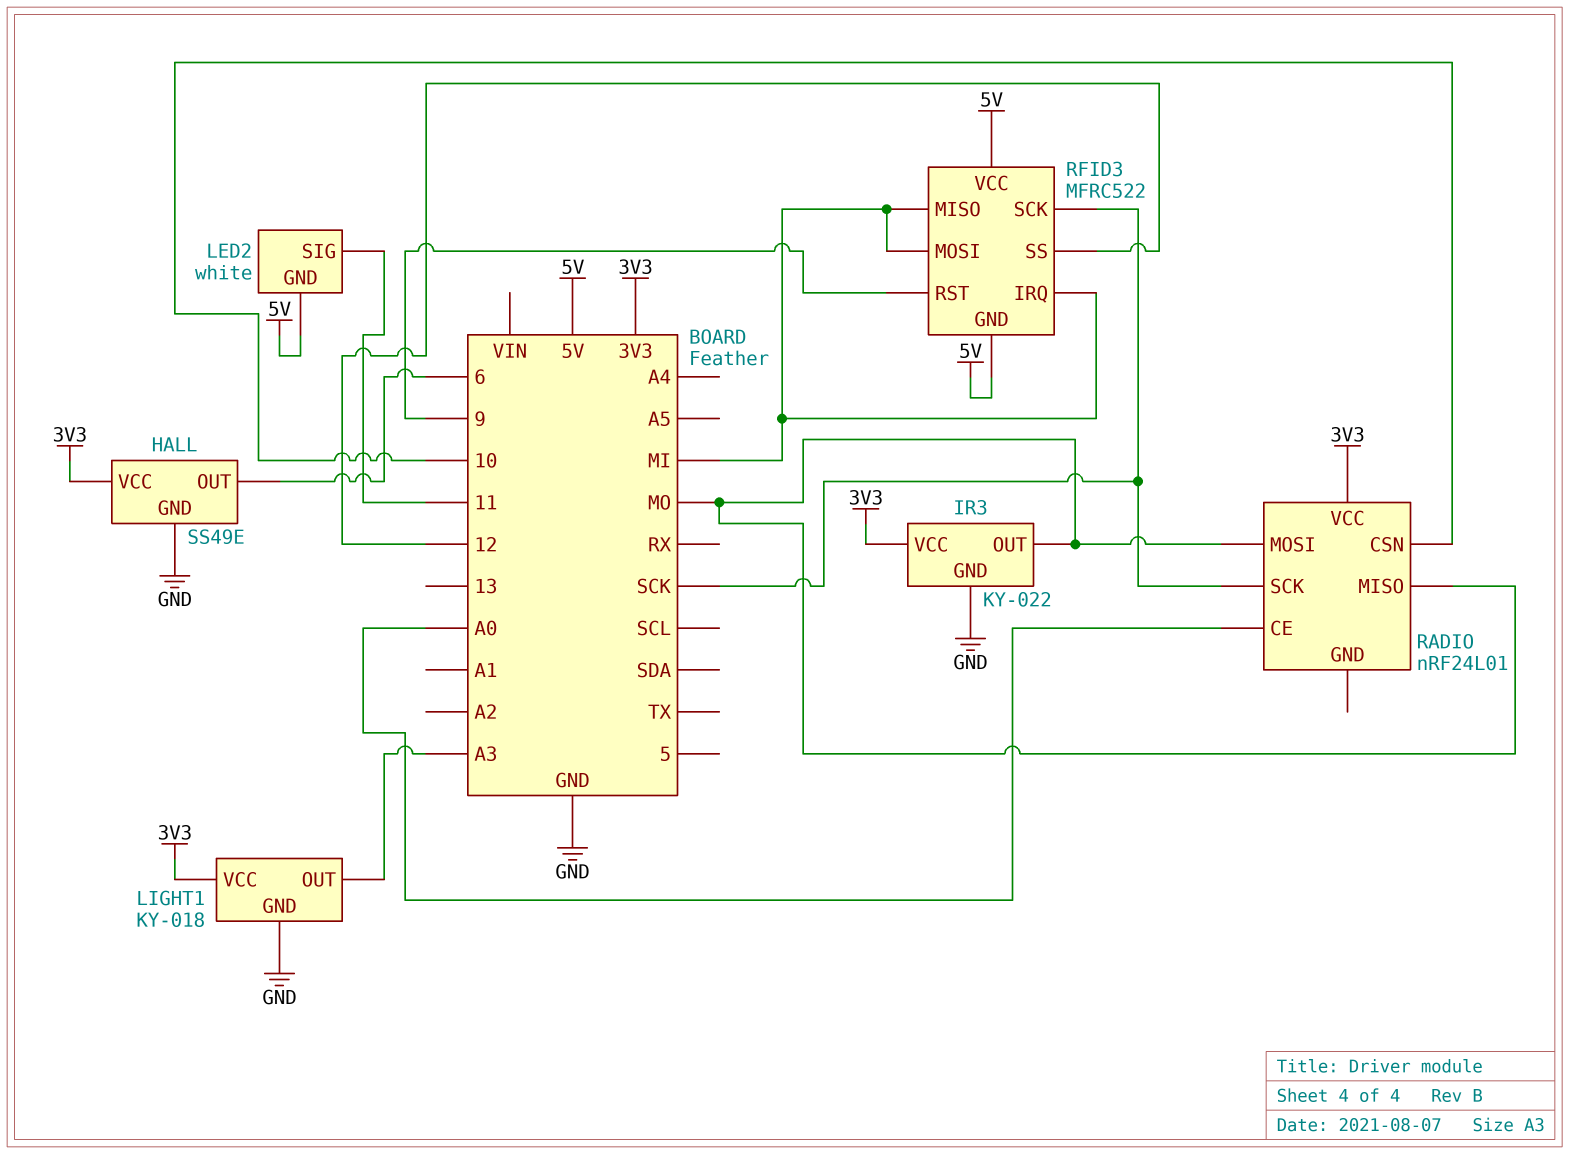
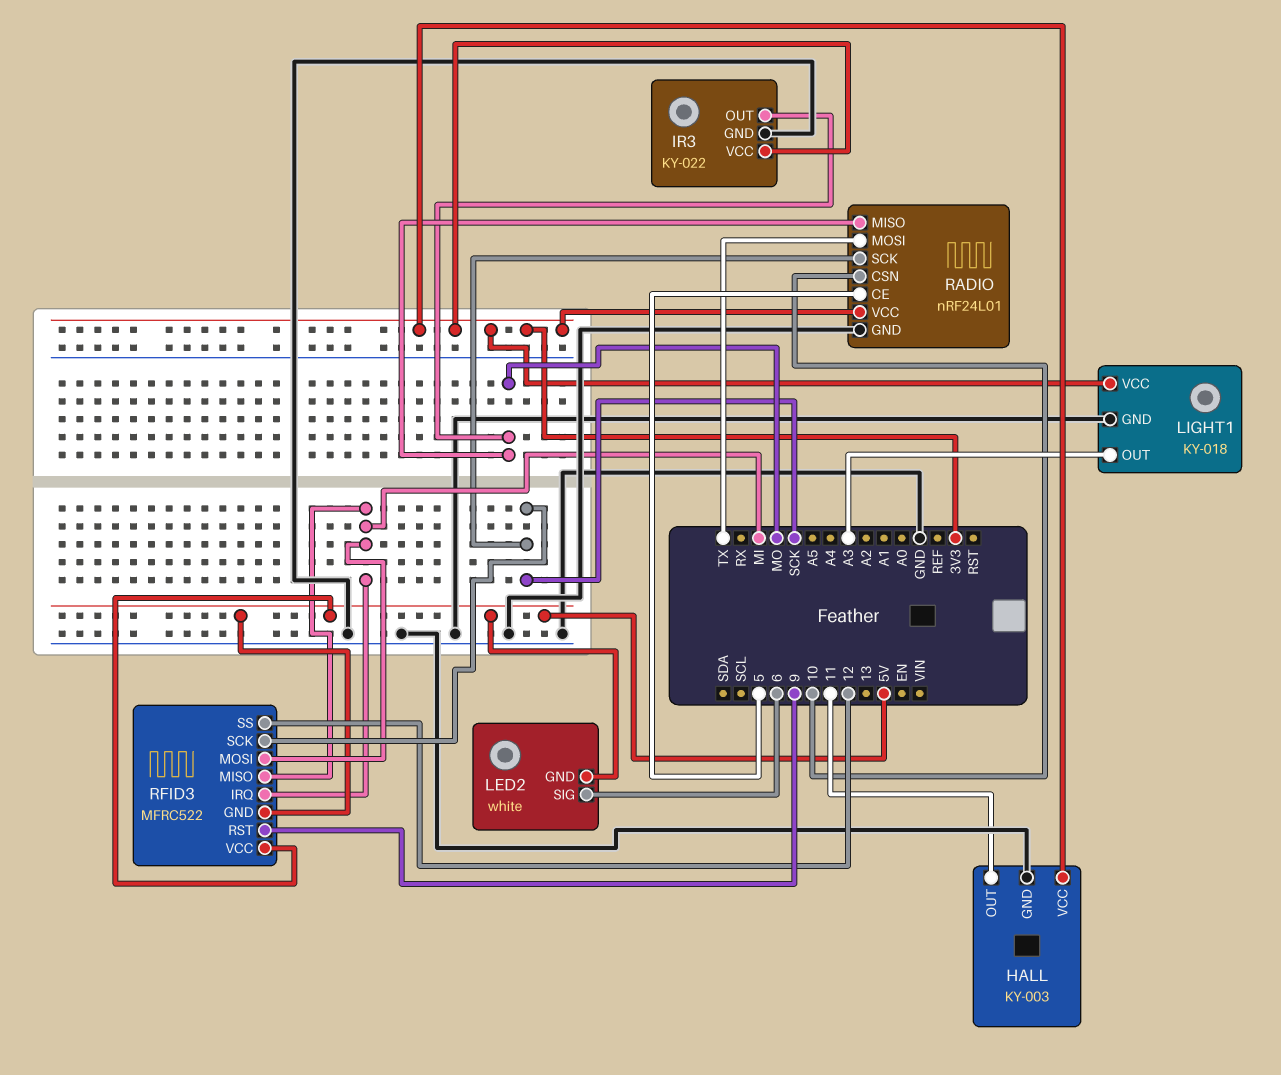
HALL: SS49E -> KY-003
HALL pin OUT: 6 -> 11
LED2 pin SIG: 11 -> 6
RADIO pin CE: A0 -> 5
RADIO pin GND: none -> GND
RADIO pin MOSI: MO -> TX

